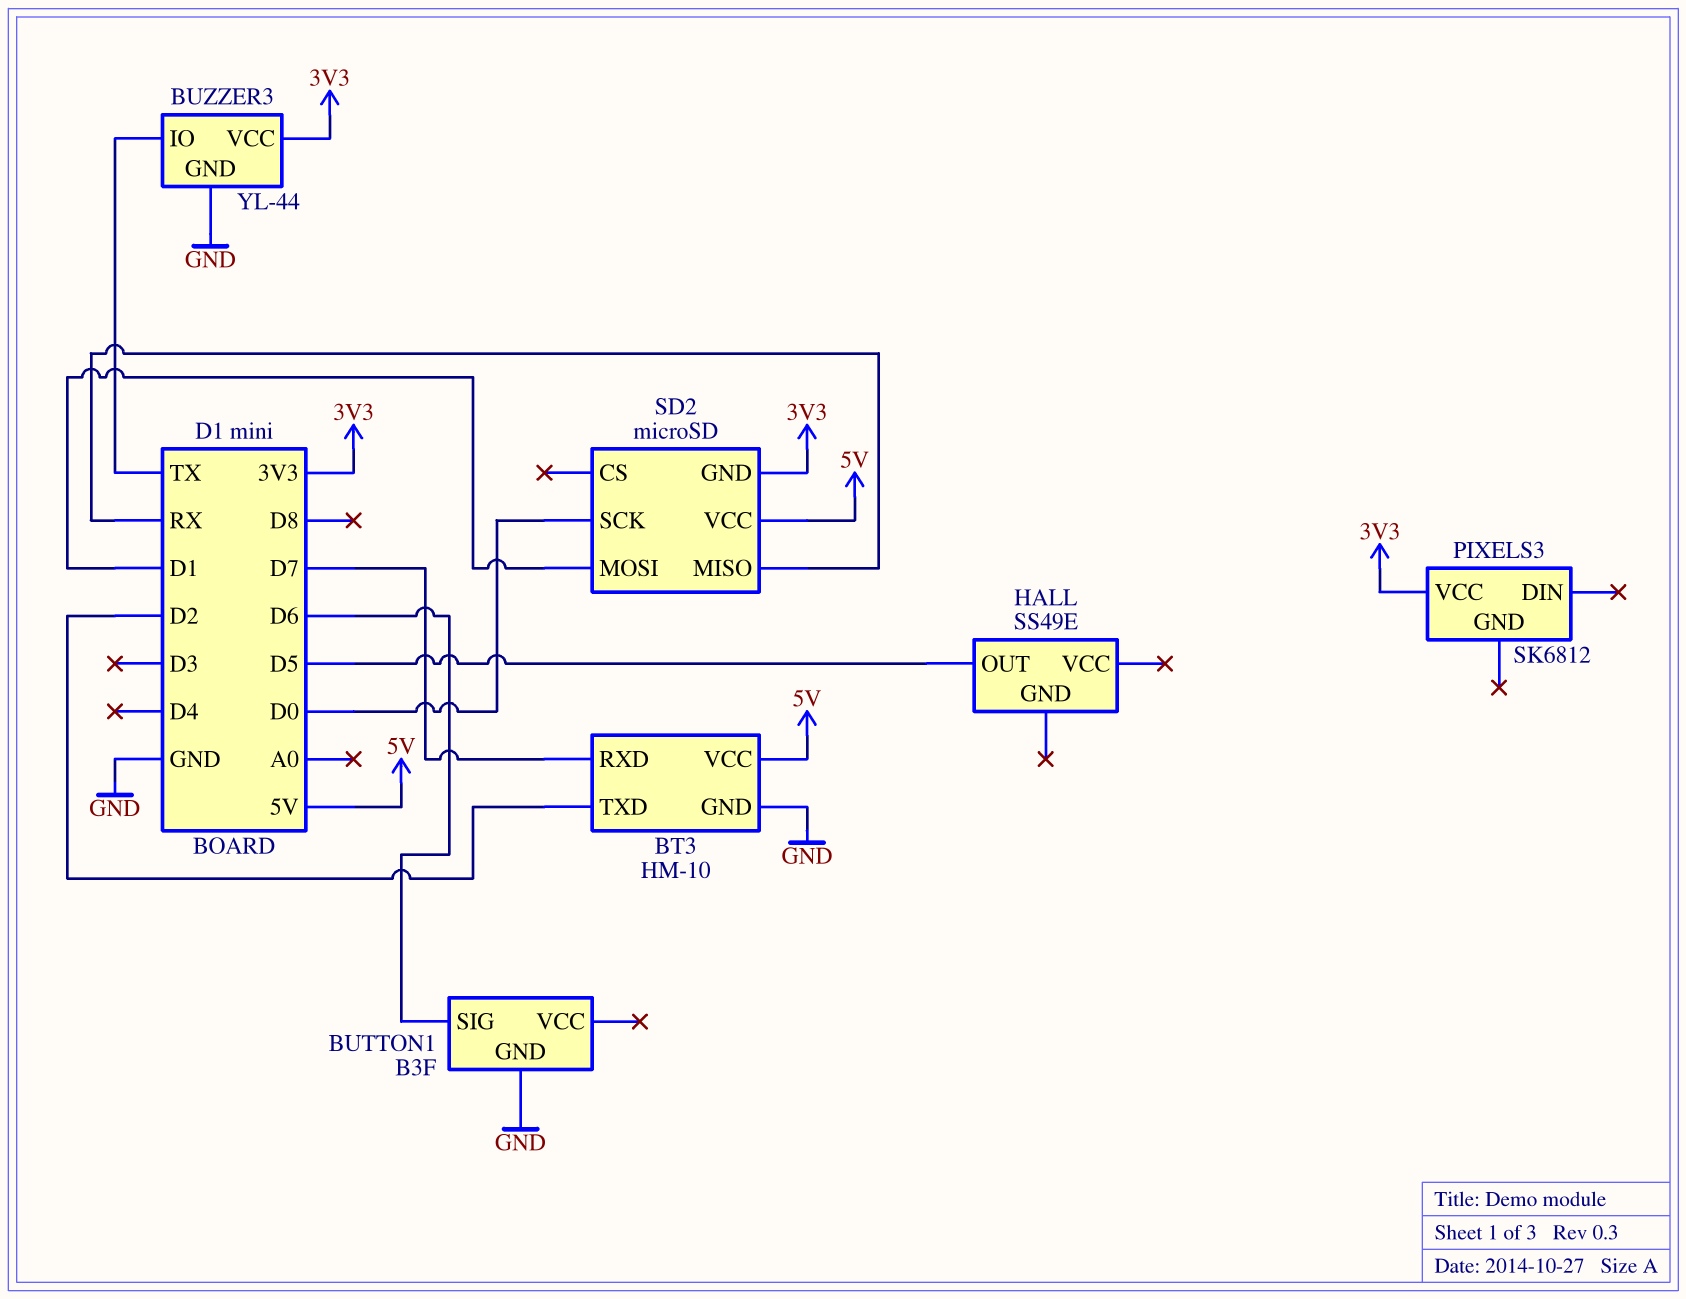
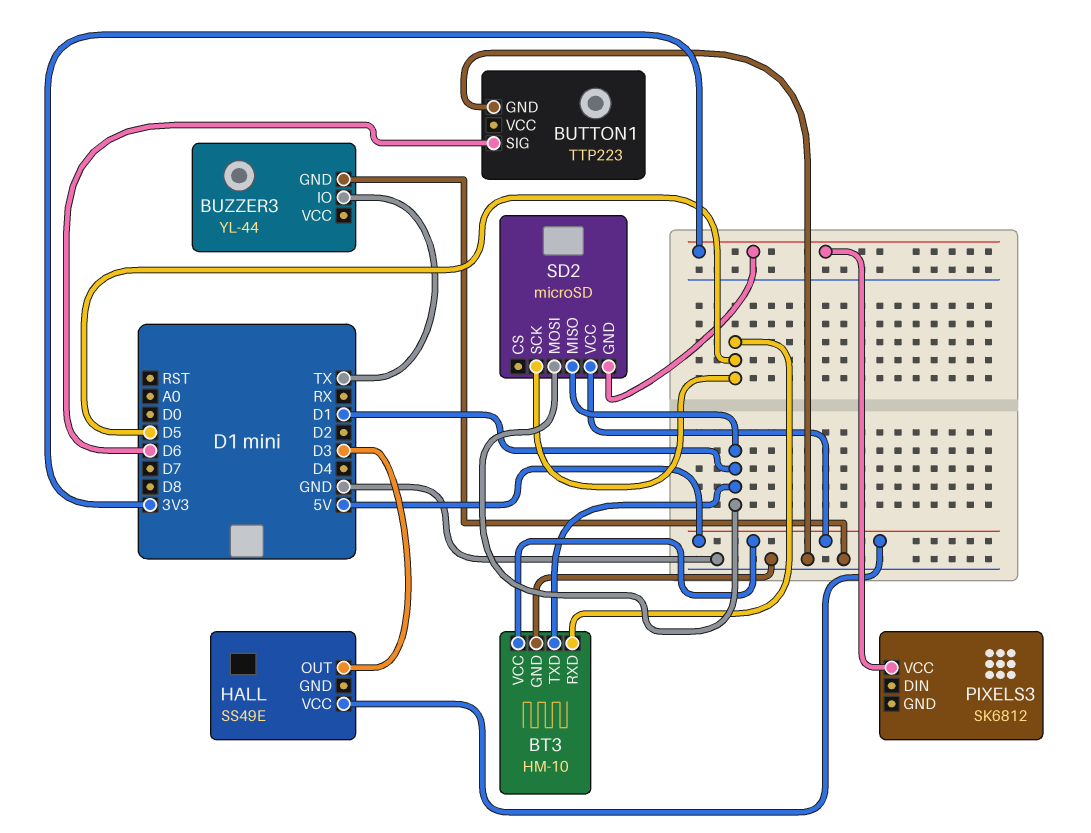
BT3 pin RXD: D7 -> D5
BT3 pin TXD: D2 -> D1
BUTTON1: B3F -> TTP223
BUZZER3 pin VCC: 3V3 -> none
HALL pin OUT: D5 -> D3
HALL pin VCC: none -> 5V
SD2 pin MISO: RX -> D1
SD2 pin SCK: D0 -> D5

